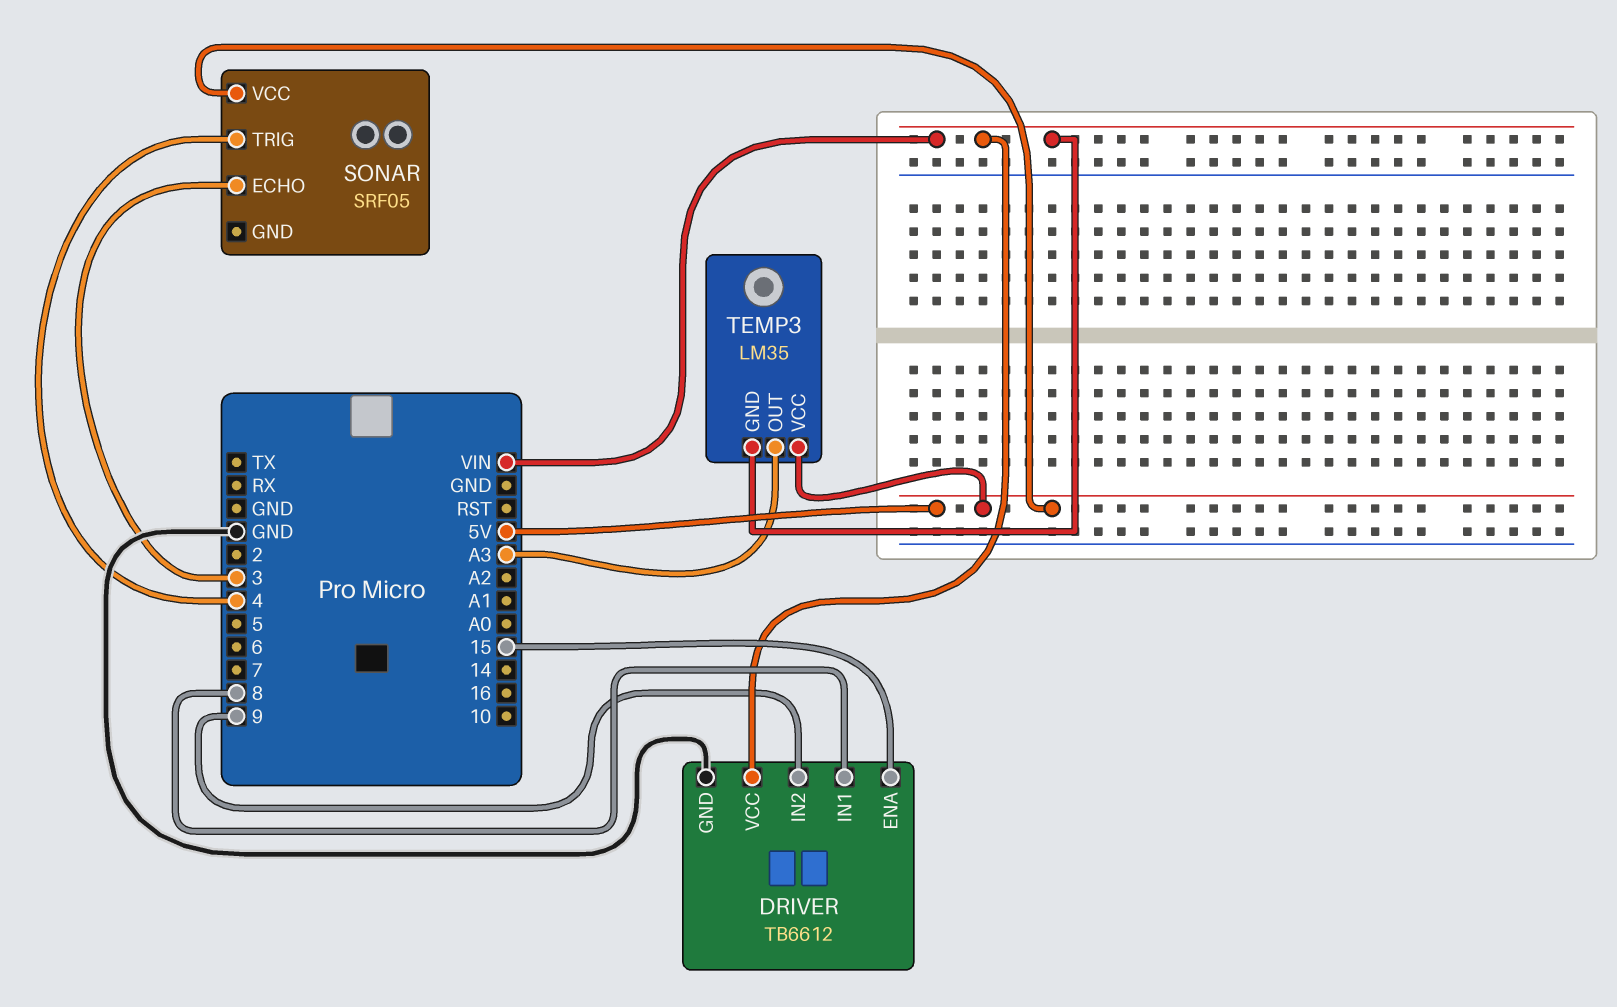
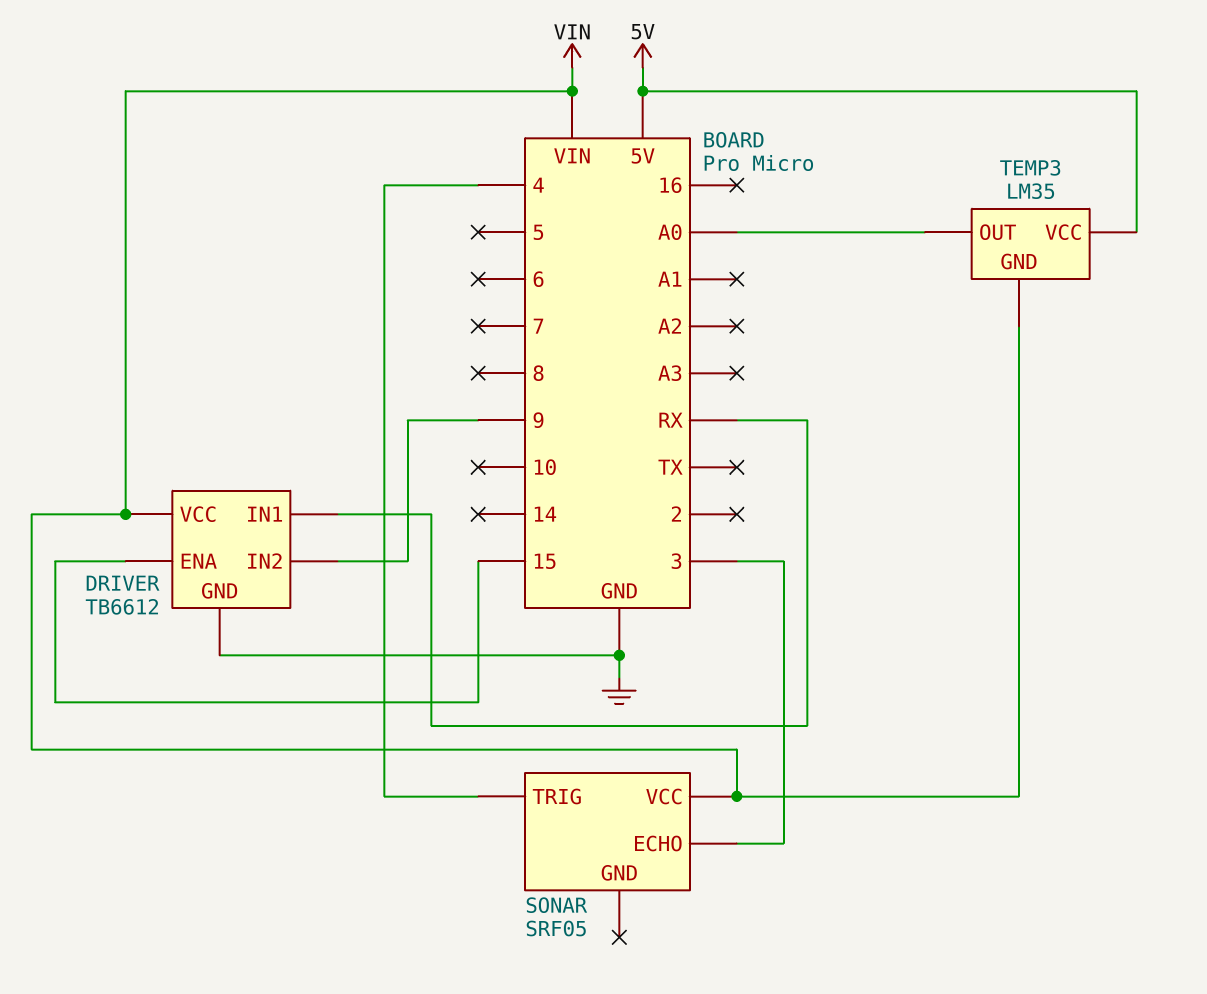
DRIVER pin IN1: 8 -> RX
SONAR pin VCC: 5V -> VIN
TEMP3 pin OUT: A3 -> A0

